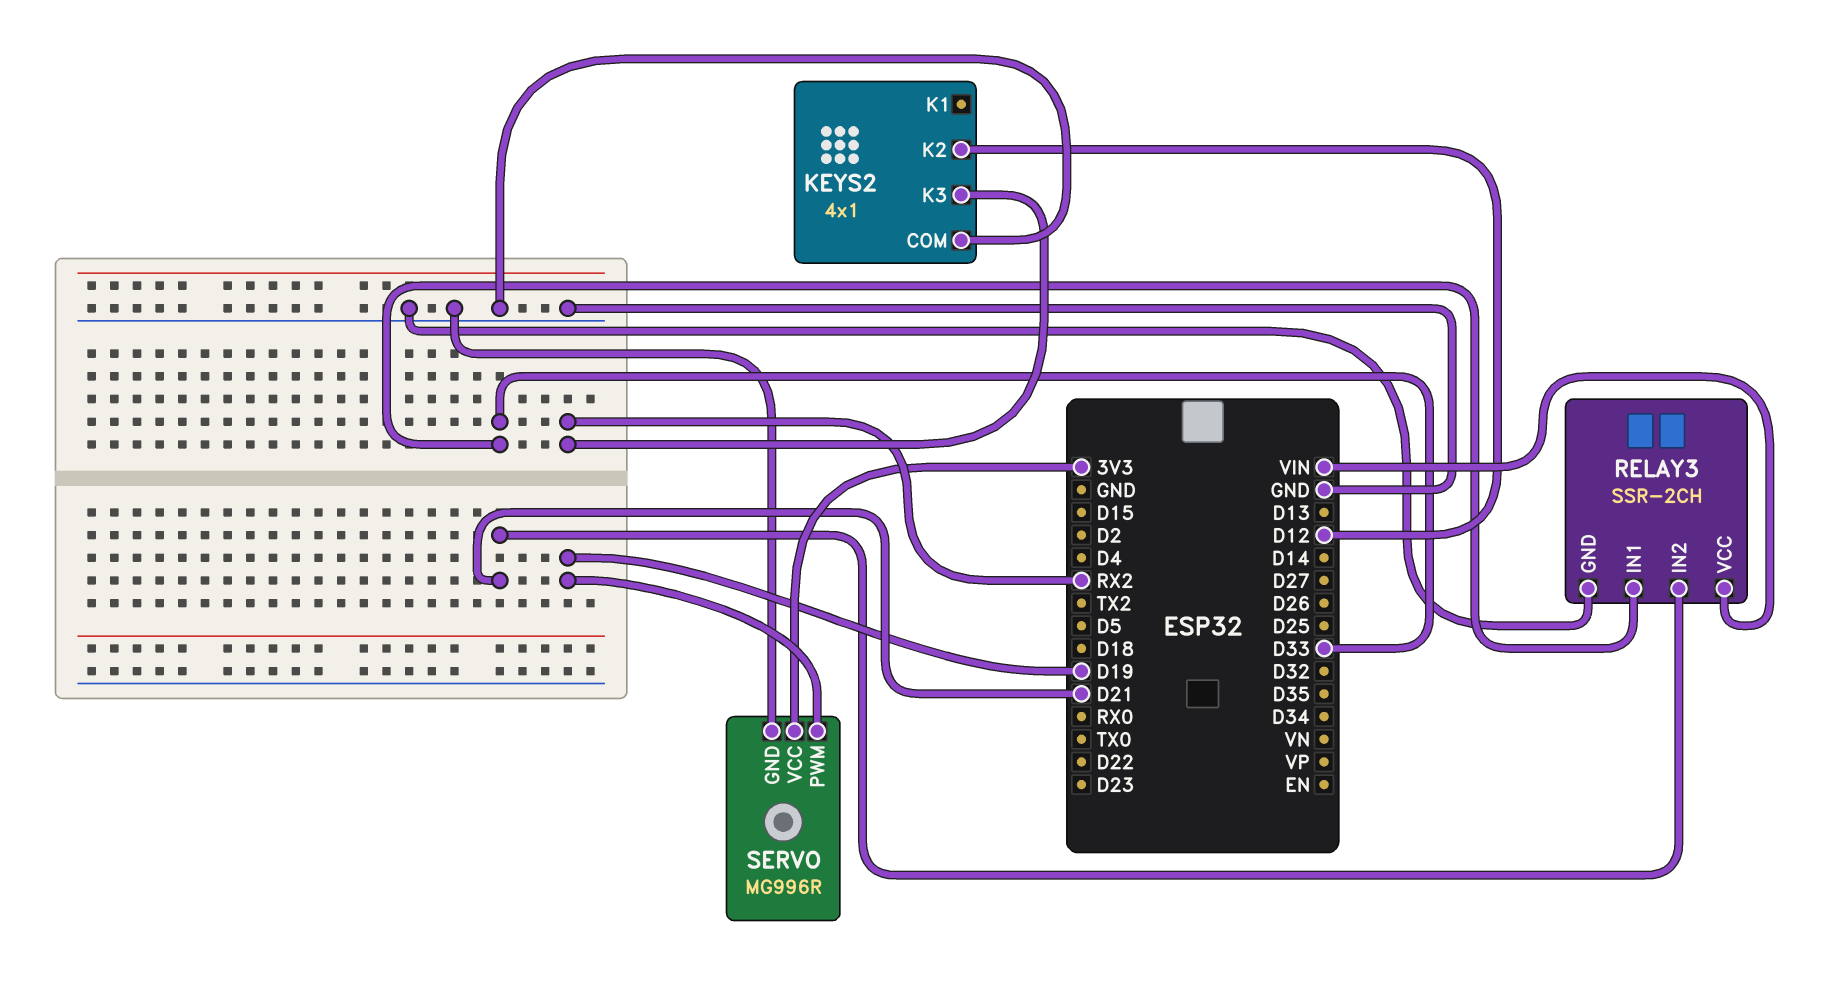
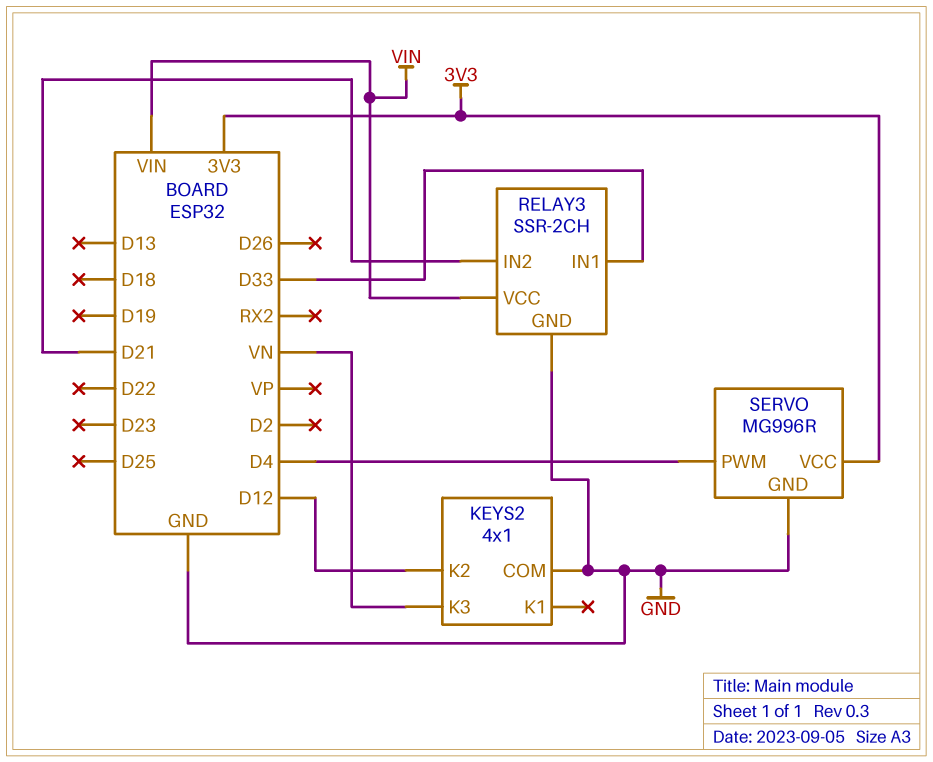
KEYS2 pin K3: RX2 -> VN
SERVO pin PWM: D19 -> D4

